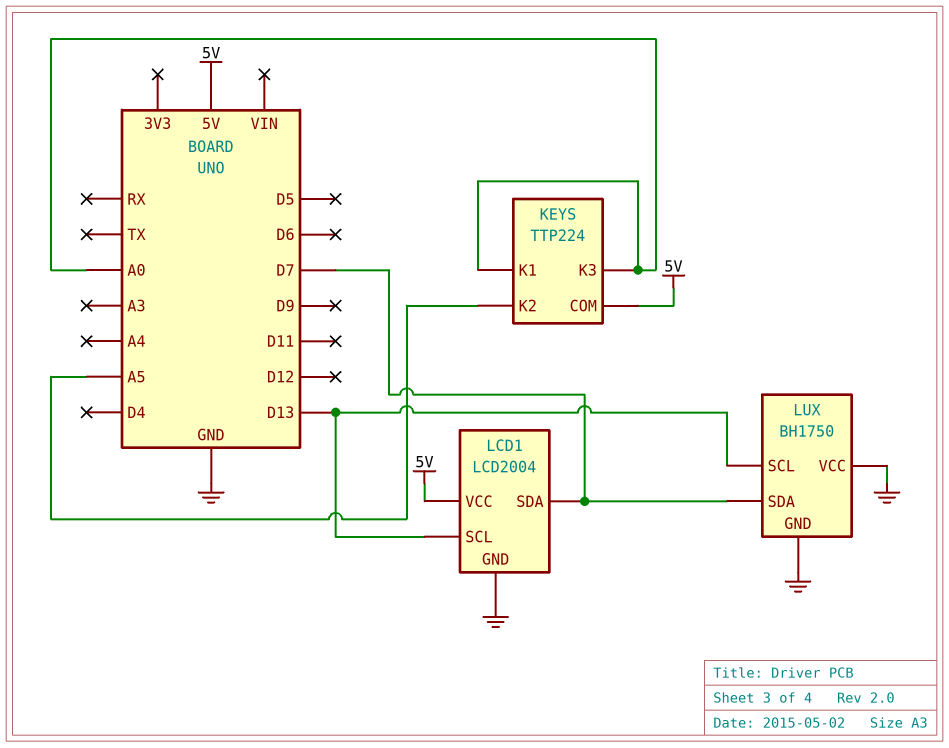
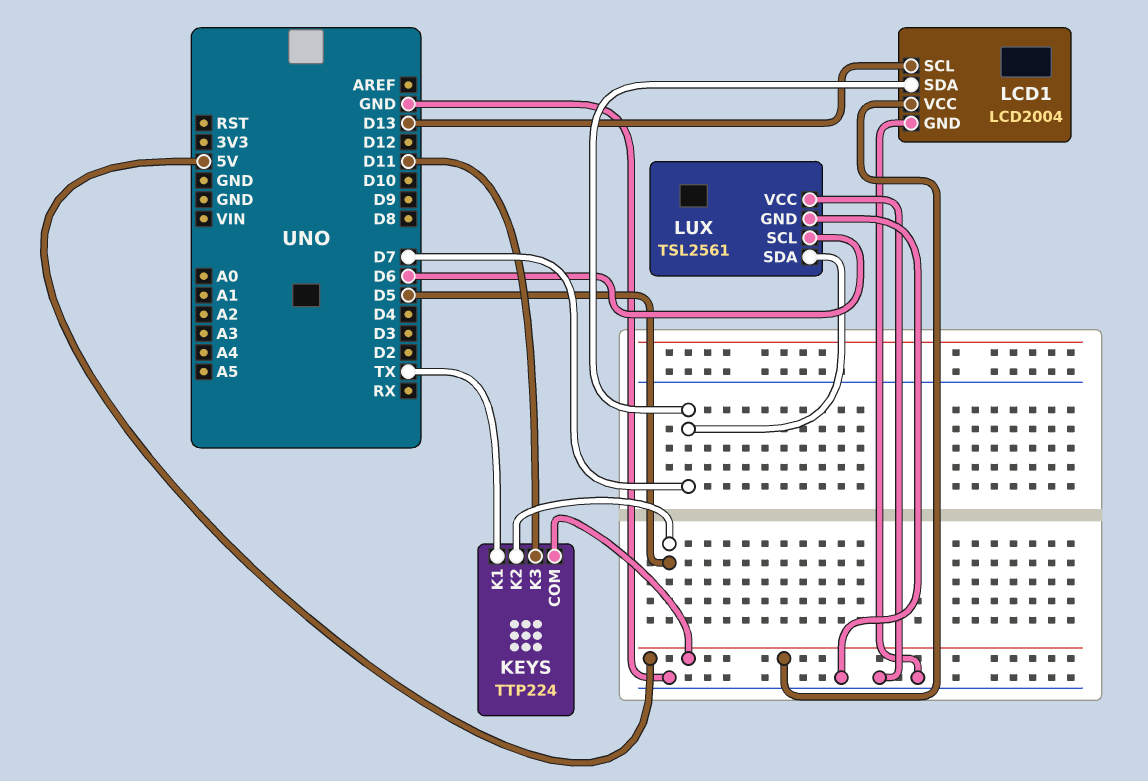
KEYS pin K1: A0 -> TX
KEYS pin K2: A5 -> D5
KEYS pin K3: A0 -> D11
LUX: BH1750 -> TSL2561
LUX pin SCL: D13 -> D6

